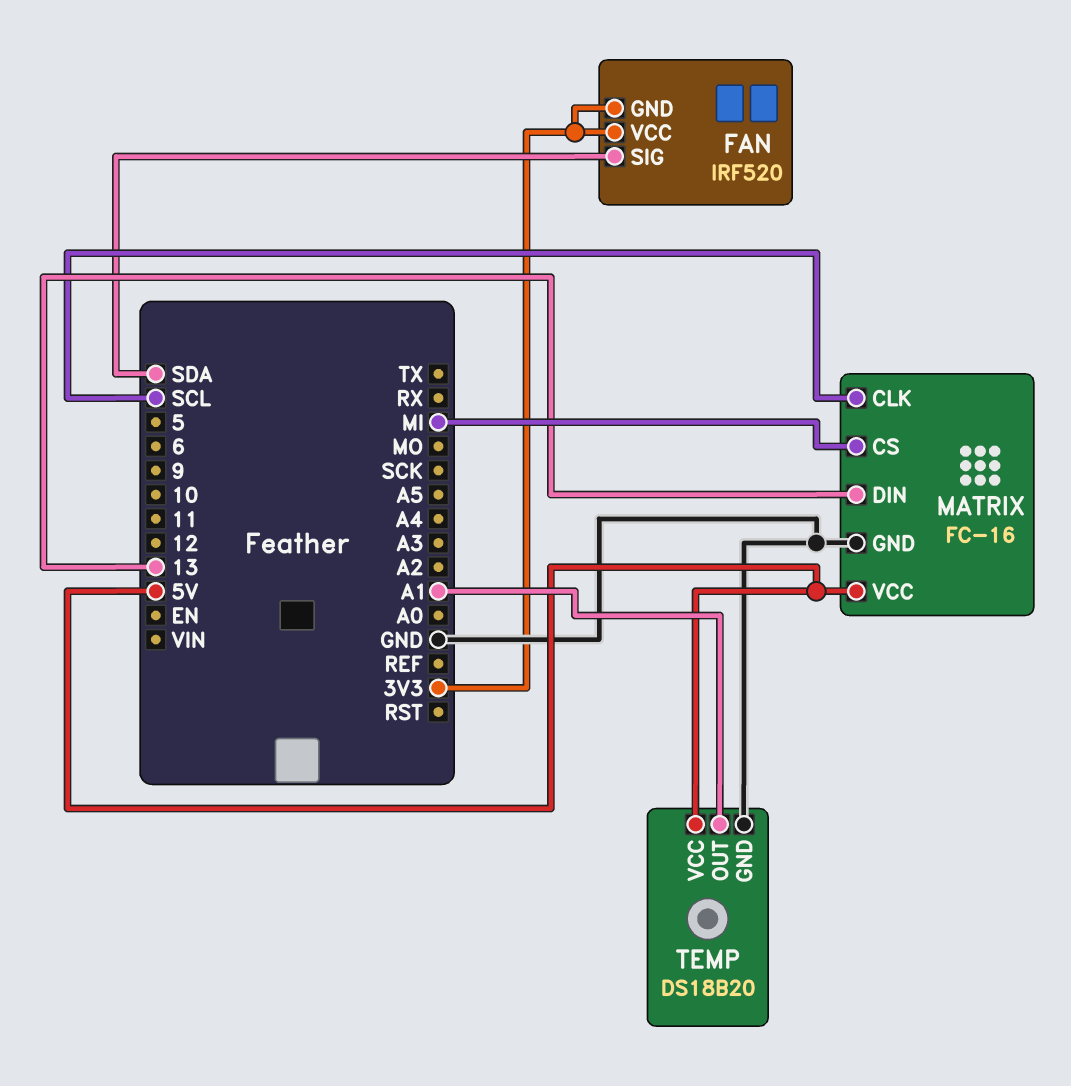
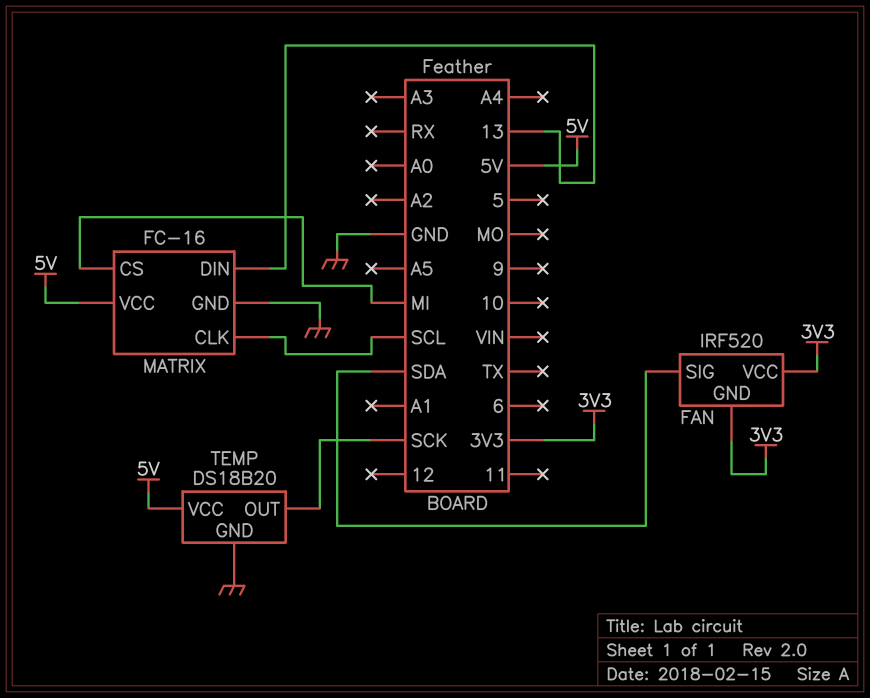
TEMP pin OUT: A1 -> SCK

